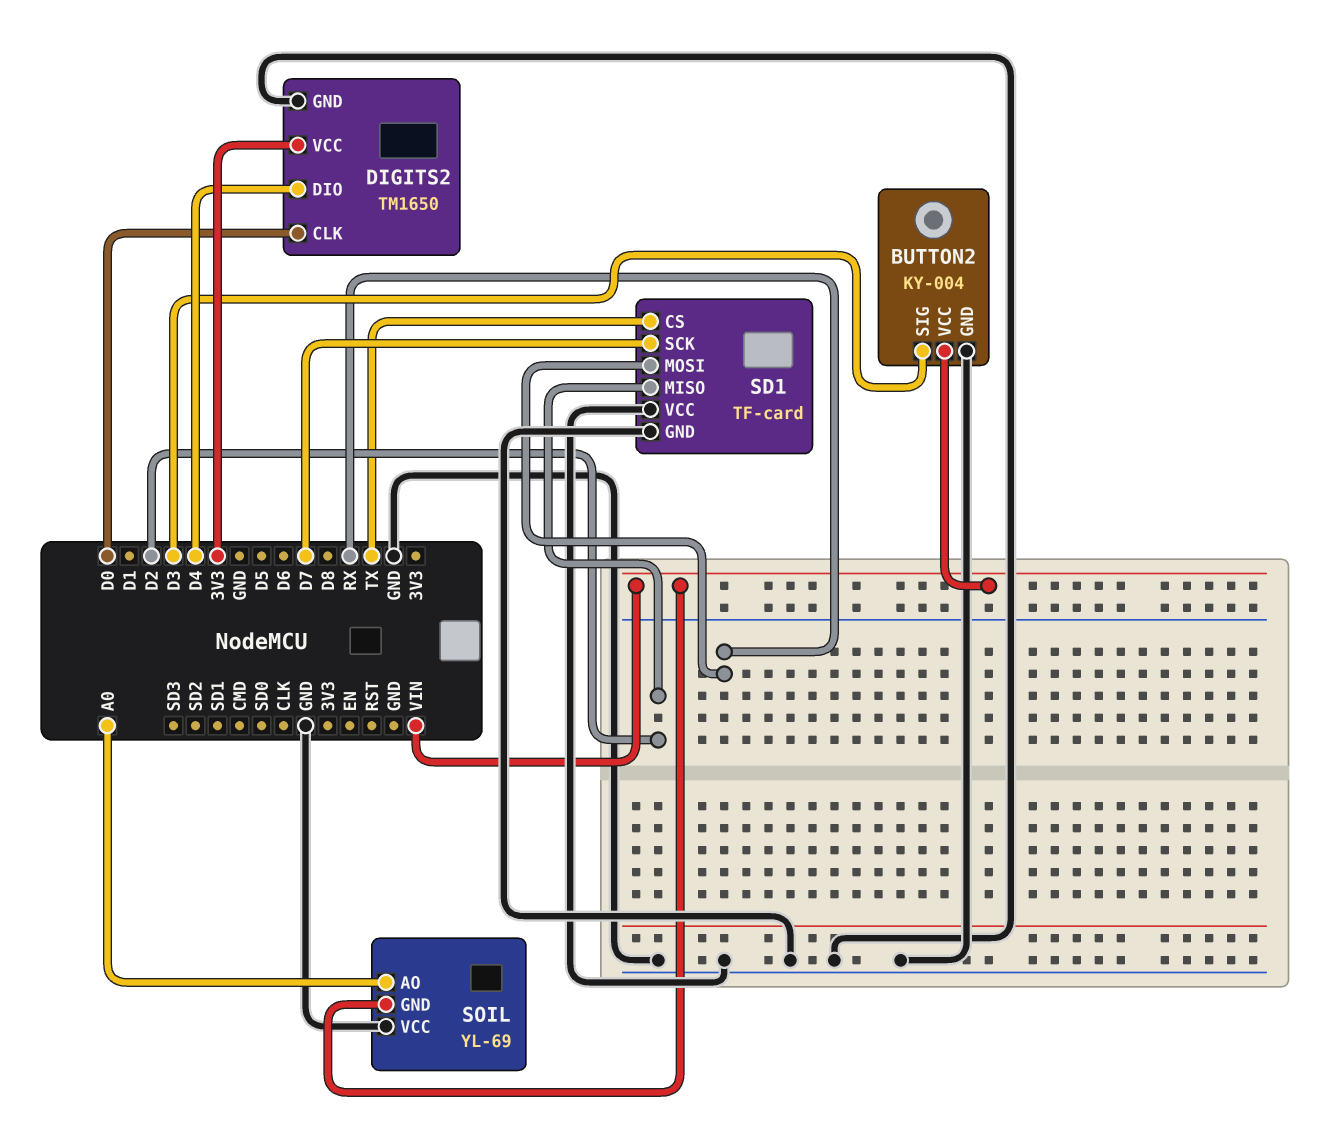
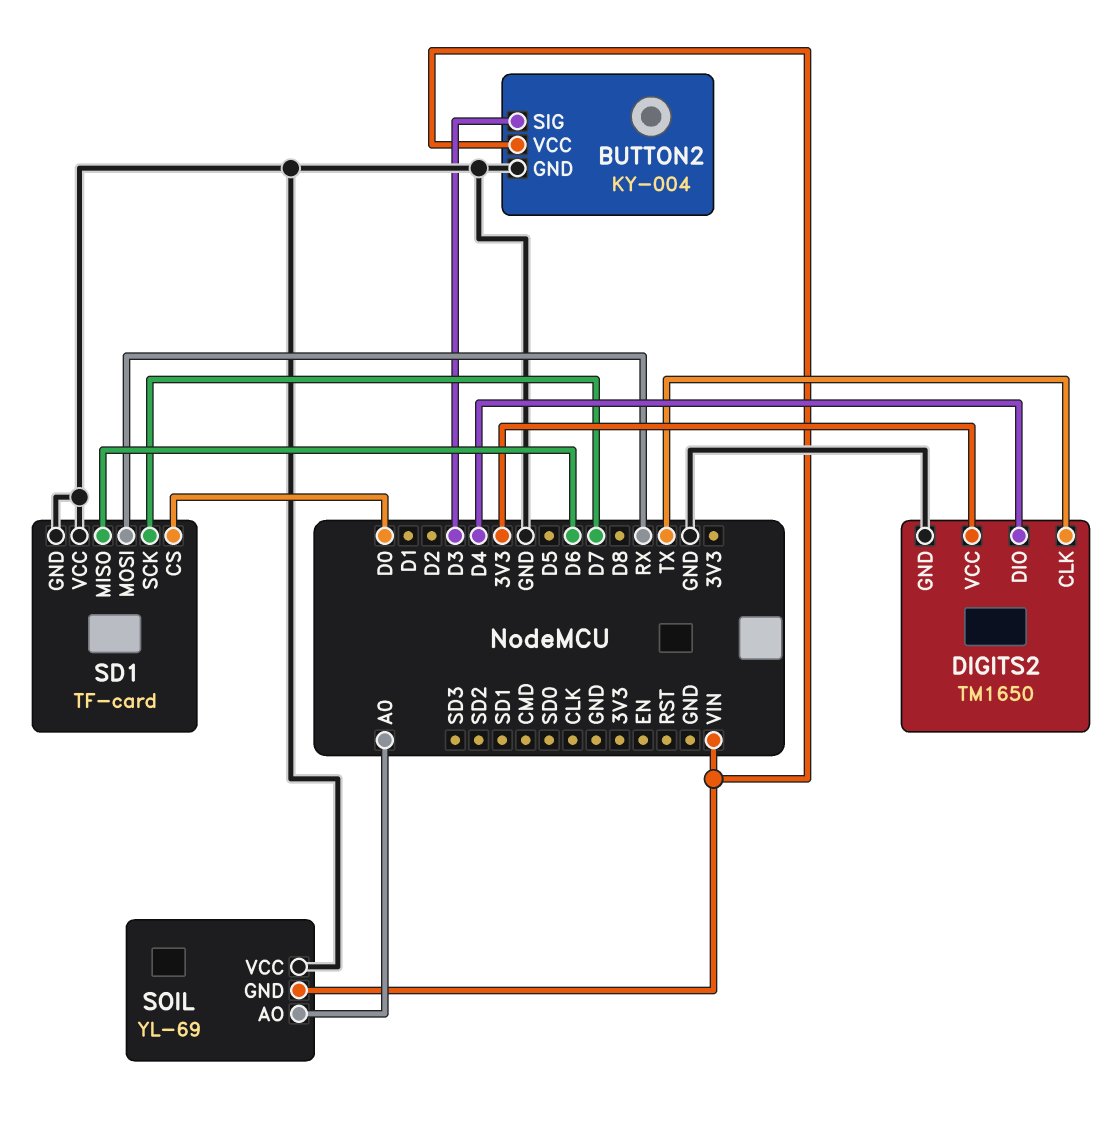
DIGITS2 pin CLK: D0 -> TX
SD1 pin CS: TX -> D0
SD1 pin MISO: D2 -> D6

